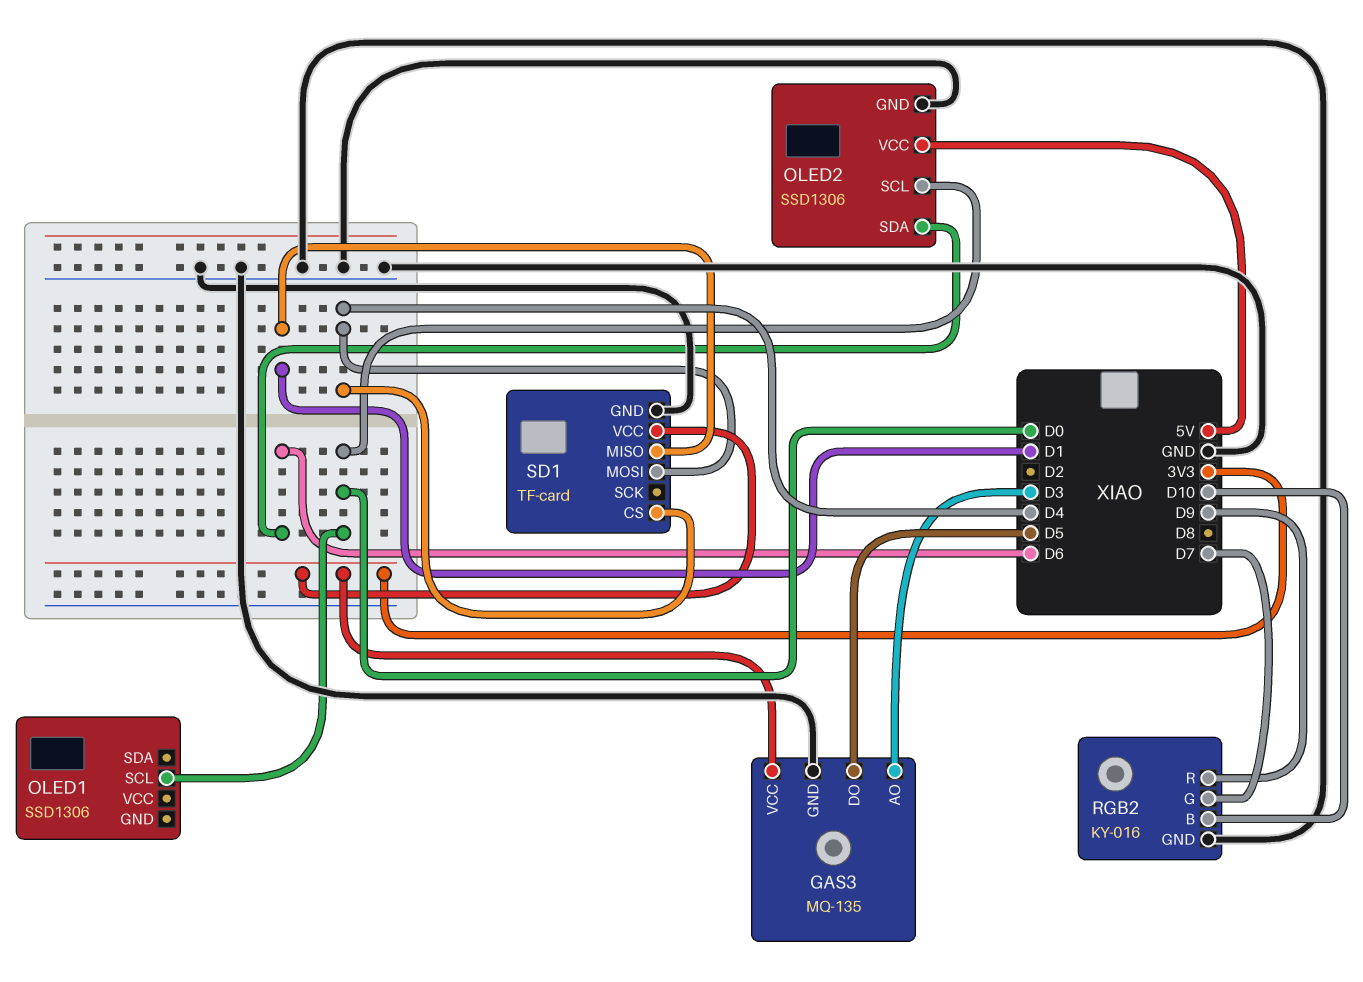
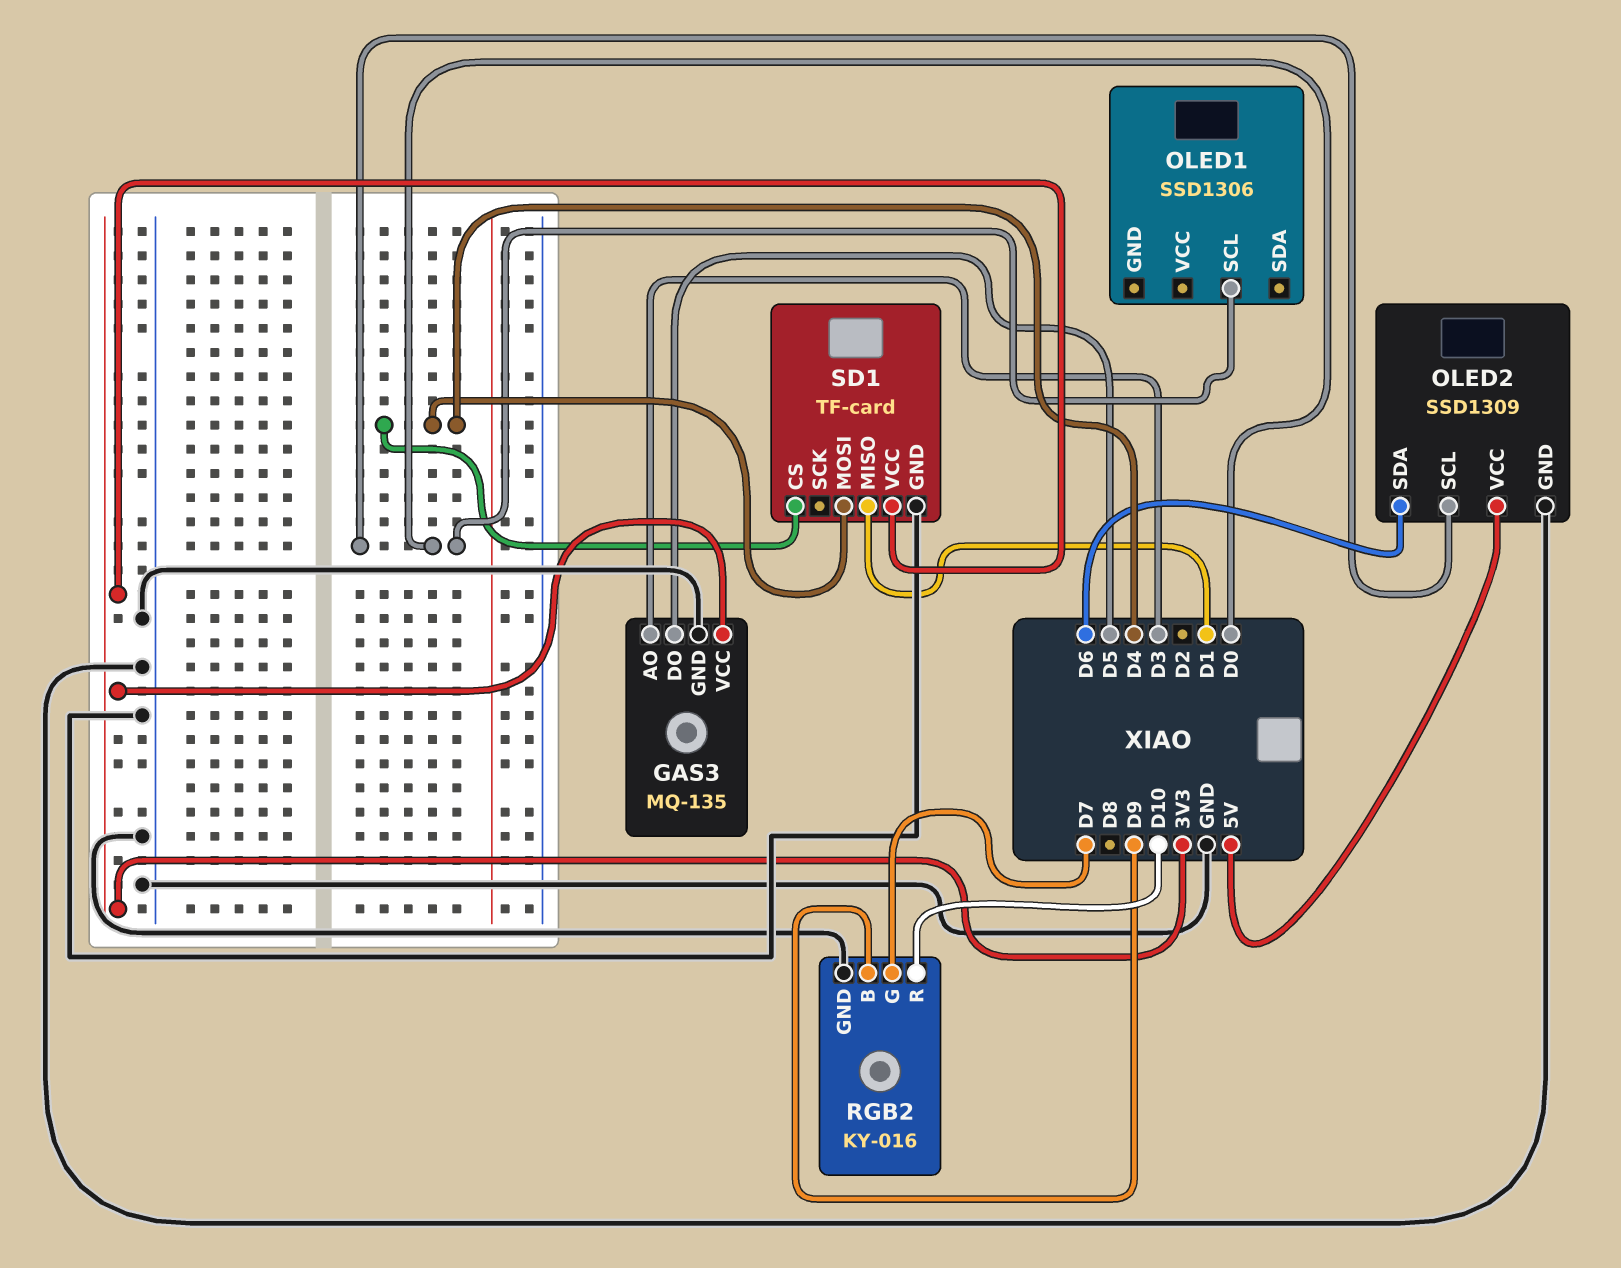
OLED2: SSD1306 -> SSD1309
RGB2 pin B: D10 -> D9
RGB2 pin R: D9 -> D10

